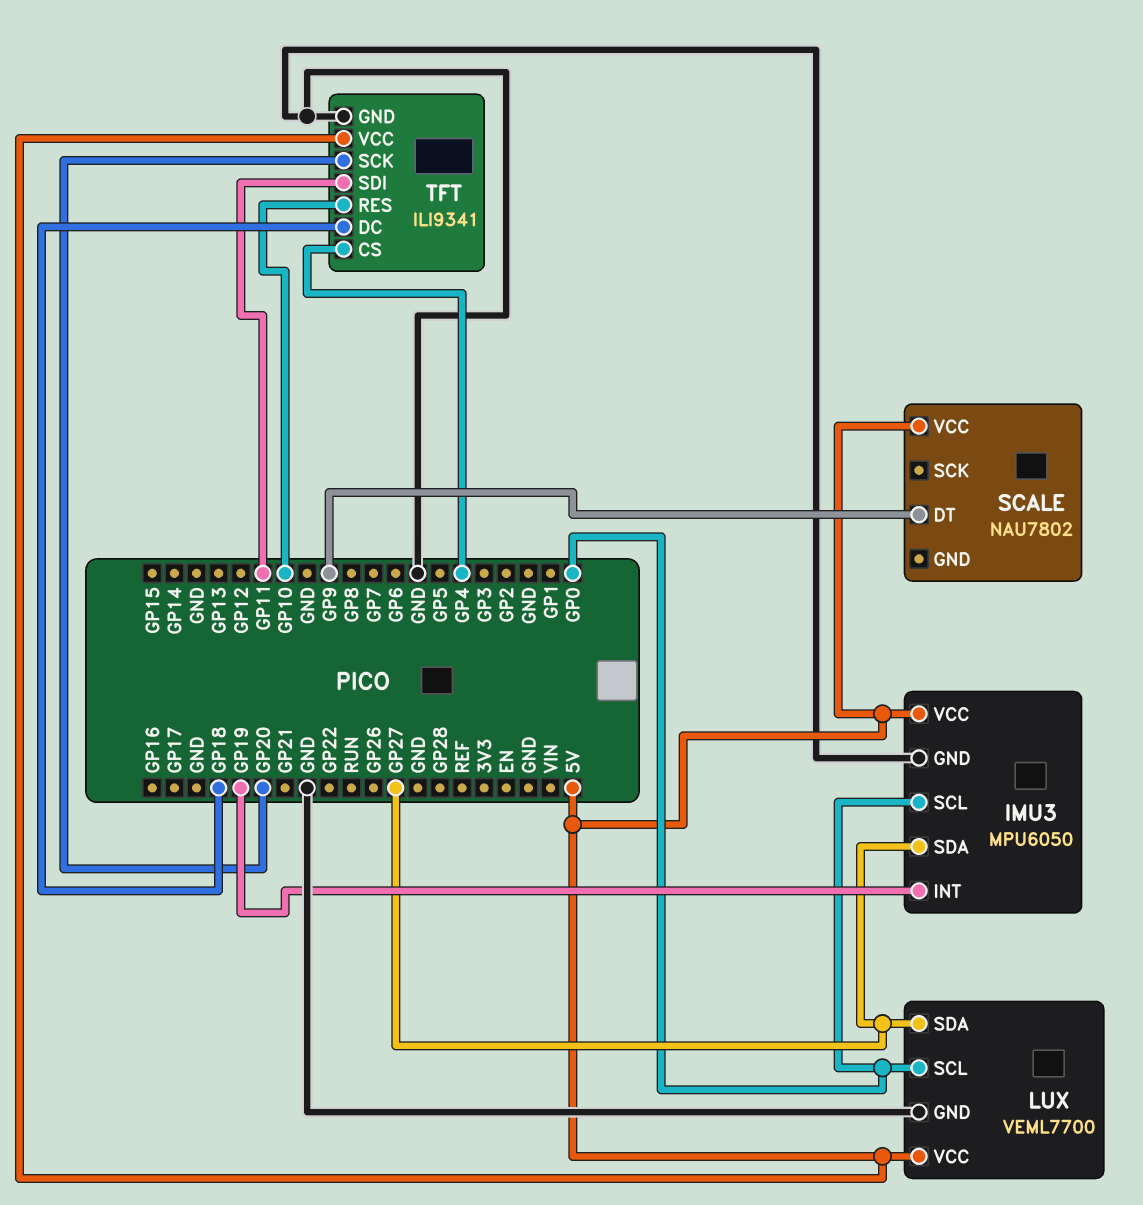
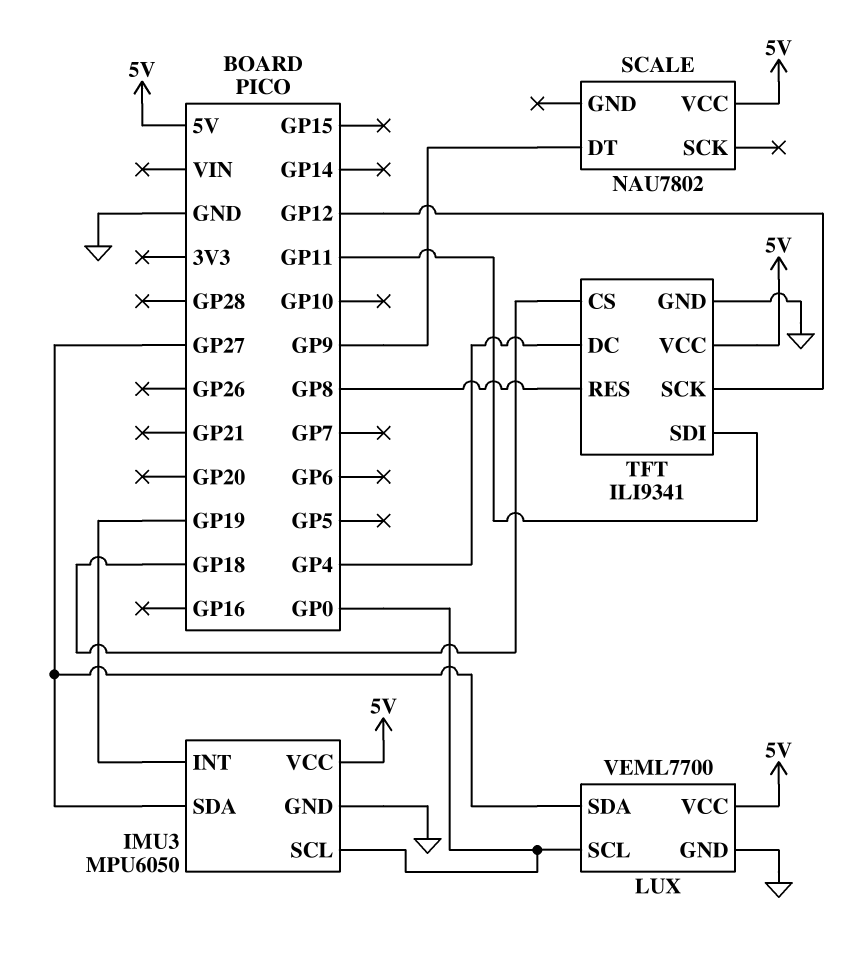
TFT pin CS: GP4 -> GP18
TFT pin DC: GP18 -> GP4
TFT pin RES: GP10 -> GP8
TFT pin SCK: GP20 -> GP12

